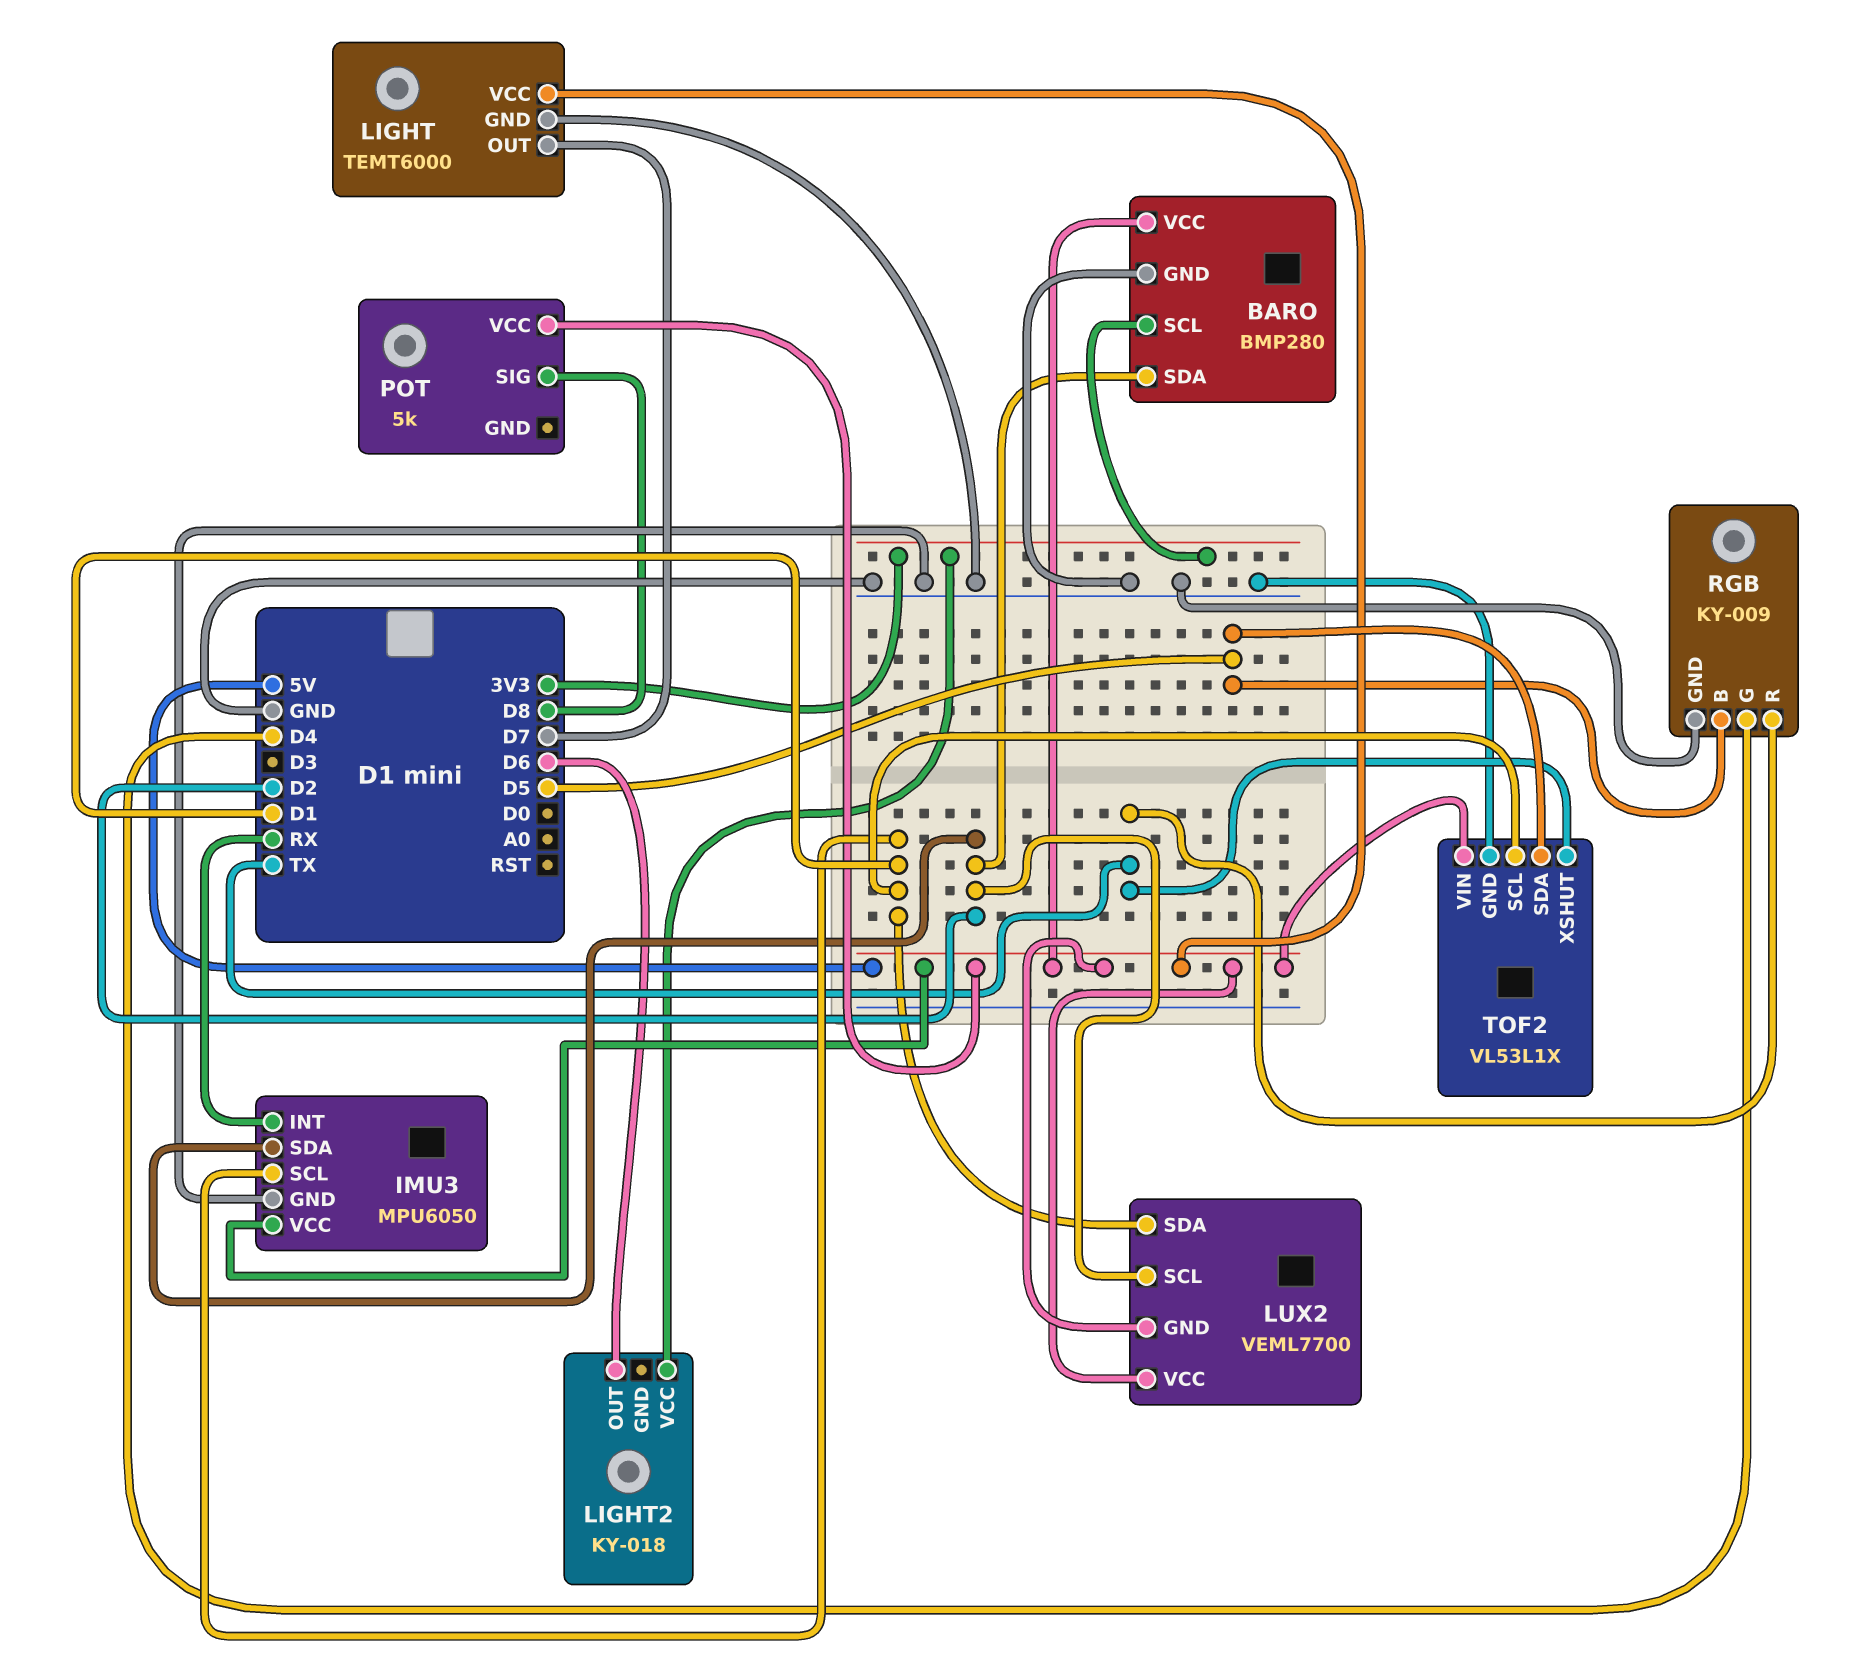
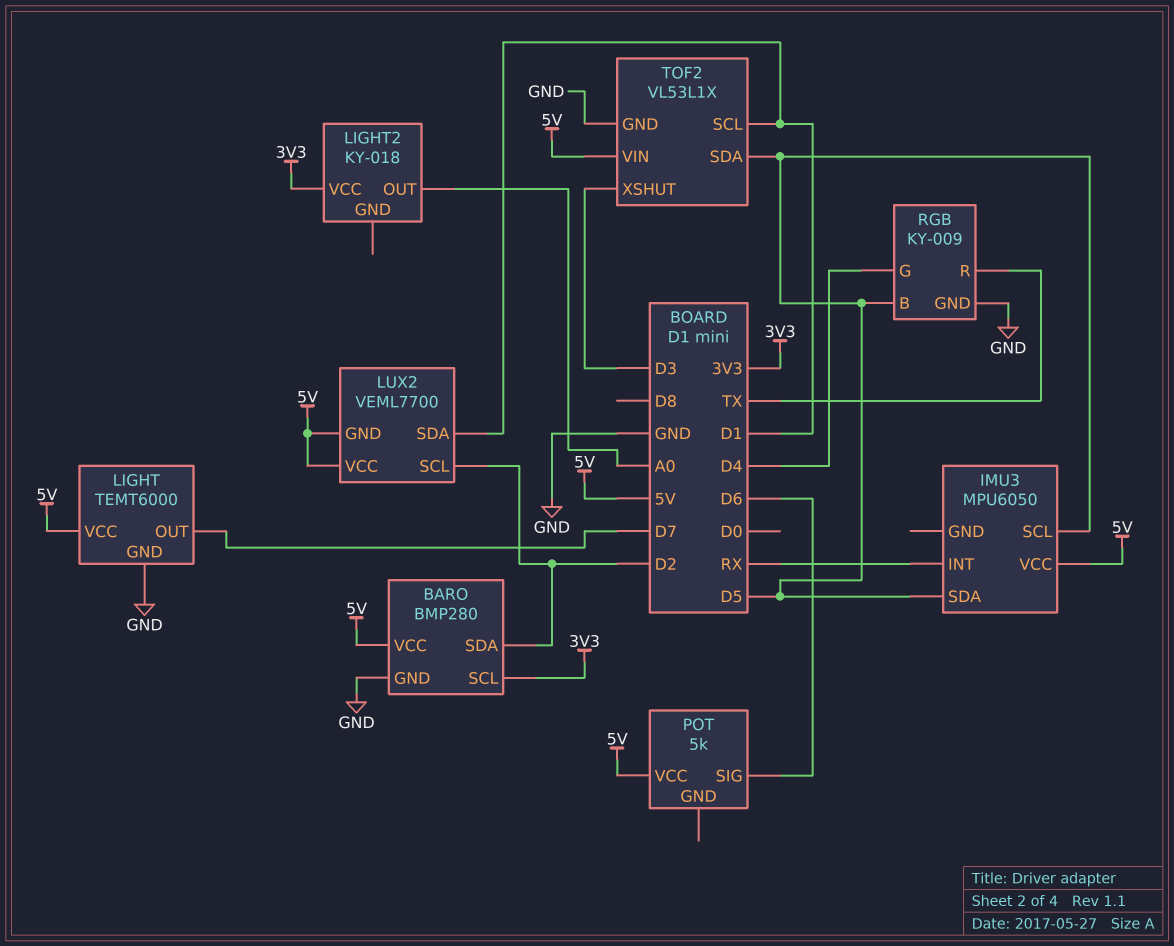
IMU3 pin GND: GND -> none
IMU3 pin SCL: D1 -> D5
IMU3 pin SDA: D2 -> D5
LIGHT2 pin OUT: D6 -> A0
POT pin SIG: D8 -> D6
TOF2 pin XSHUT: TX -> D3

